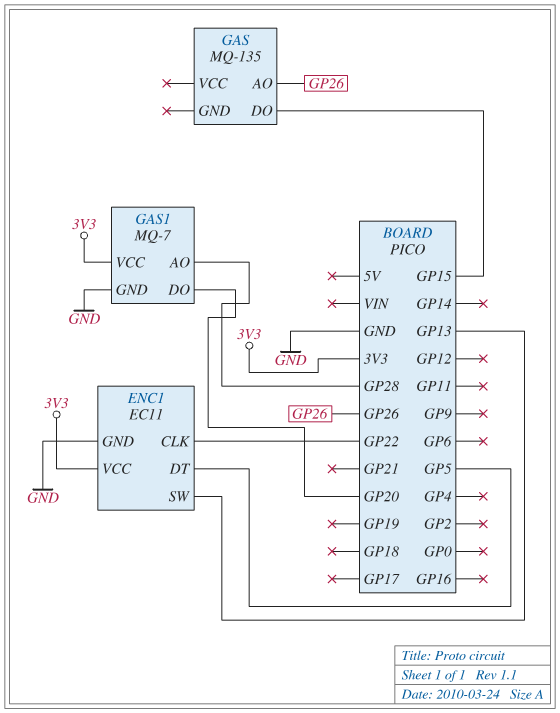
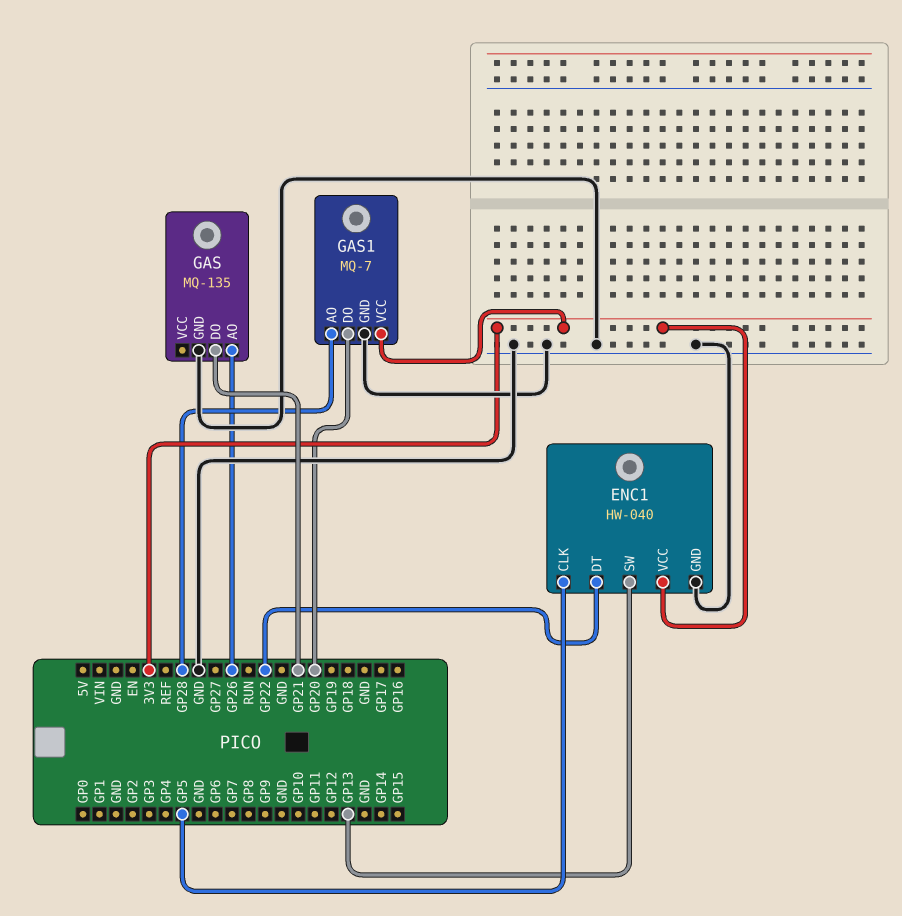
ENC1: EC11 -> HW-040
ENC1 pin CLK: GP22 -> GP5
ENC1 pin DT: GP5 -> GP22
GAS pin DO: GP15 -> GP21
GAS pin GND: none -> GND

